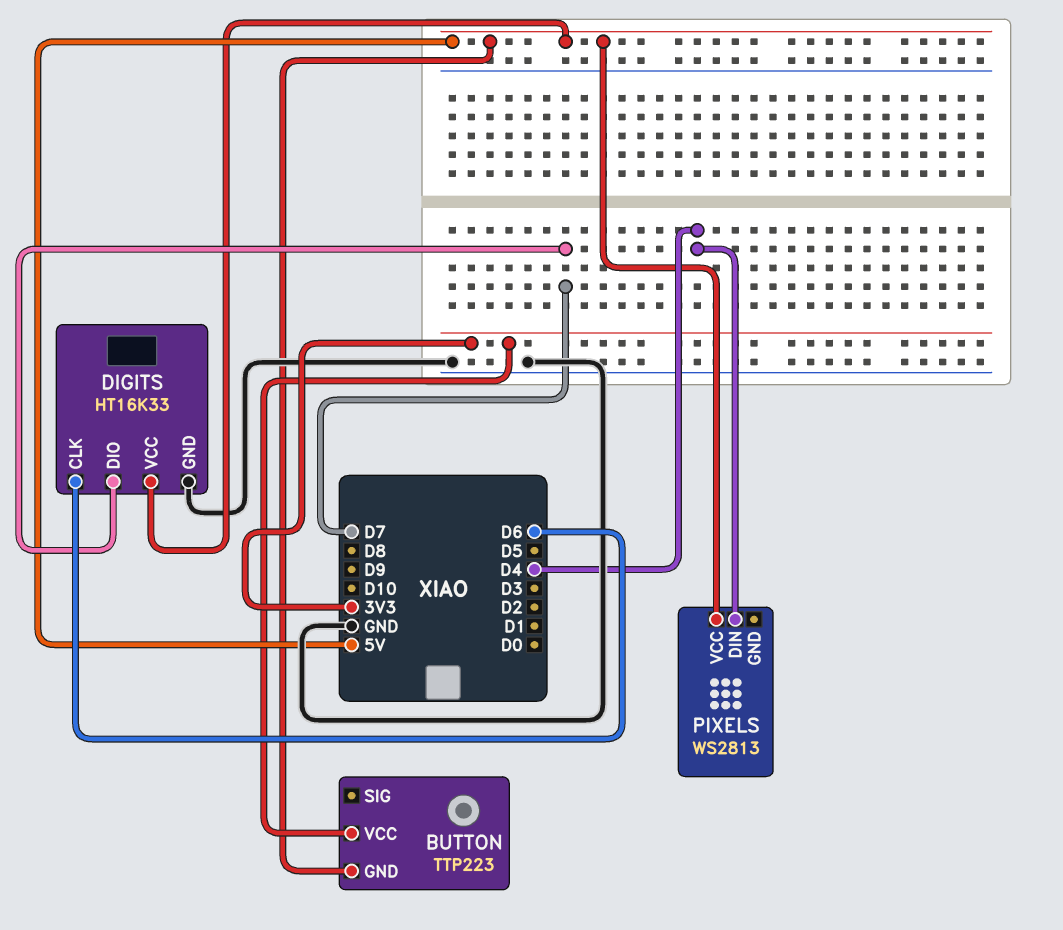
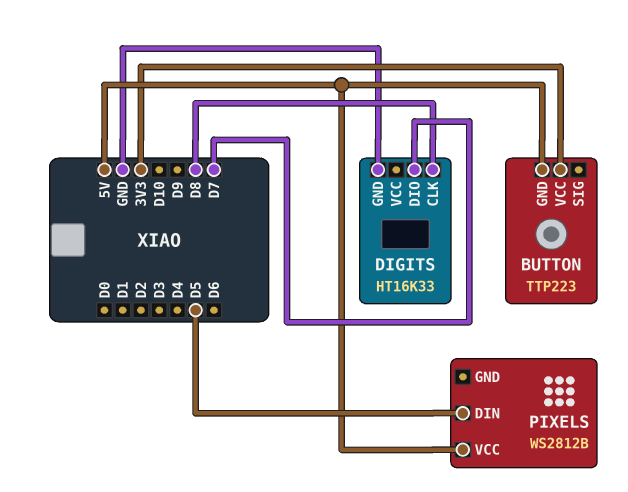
DIGITS pin CLK: D6 -> D8
DIGITS pin VCC: 5V -> none
PIXELS: WS2813 -> WS2812B
PIXELS pin DIN: D4 -> D5

